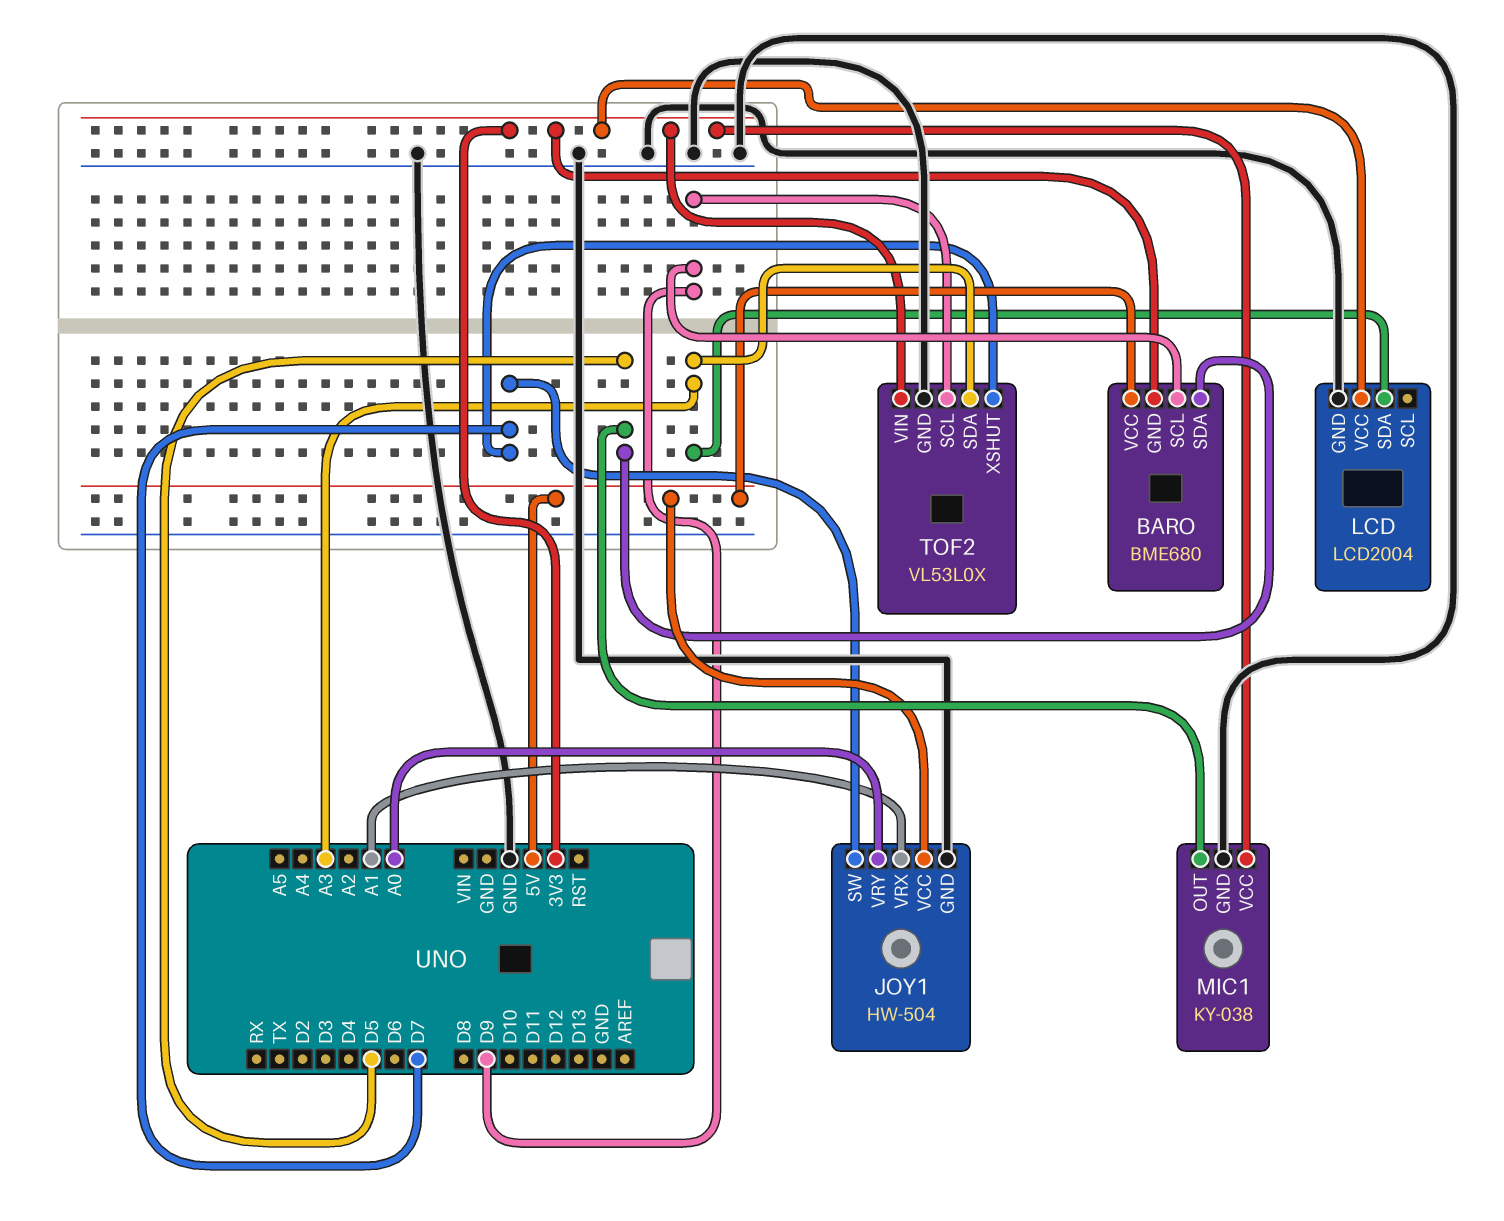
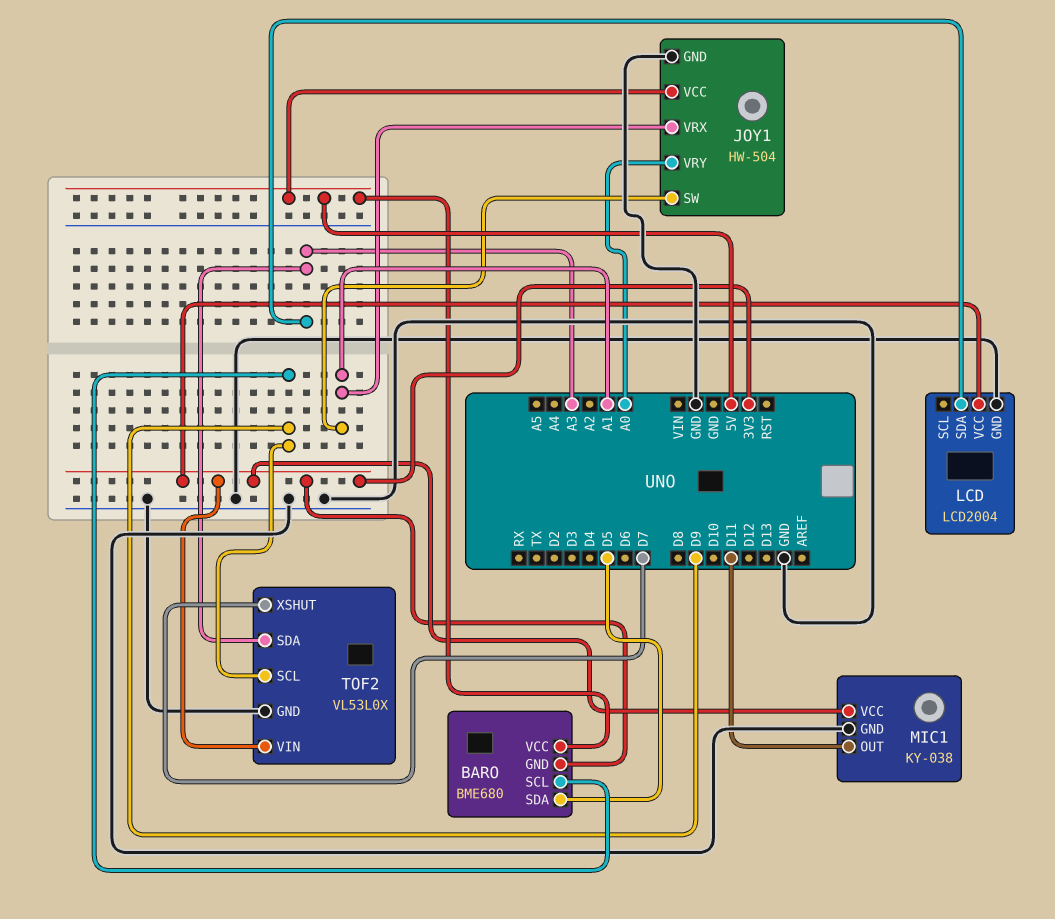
JOY1 pin SW: D7 -> A1
MIC1 pin OUT: D5 -> D11

